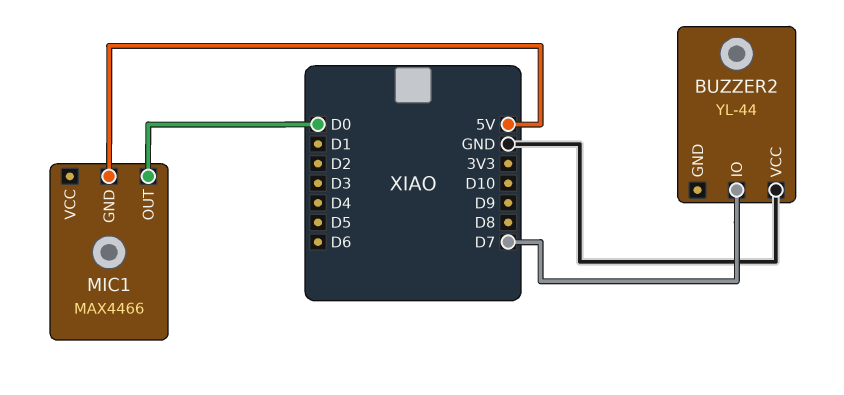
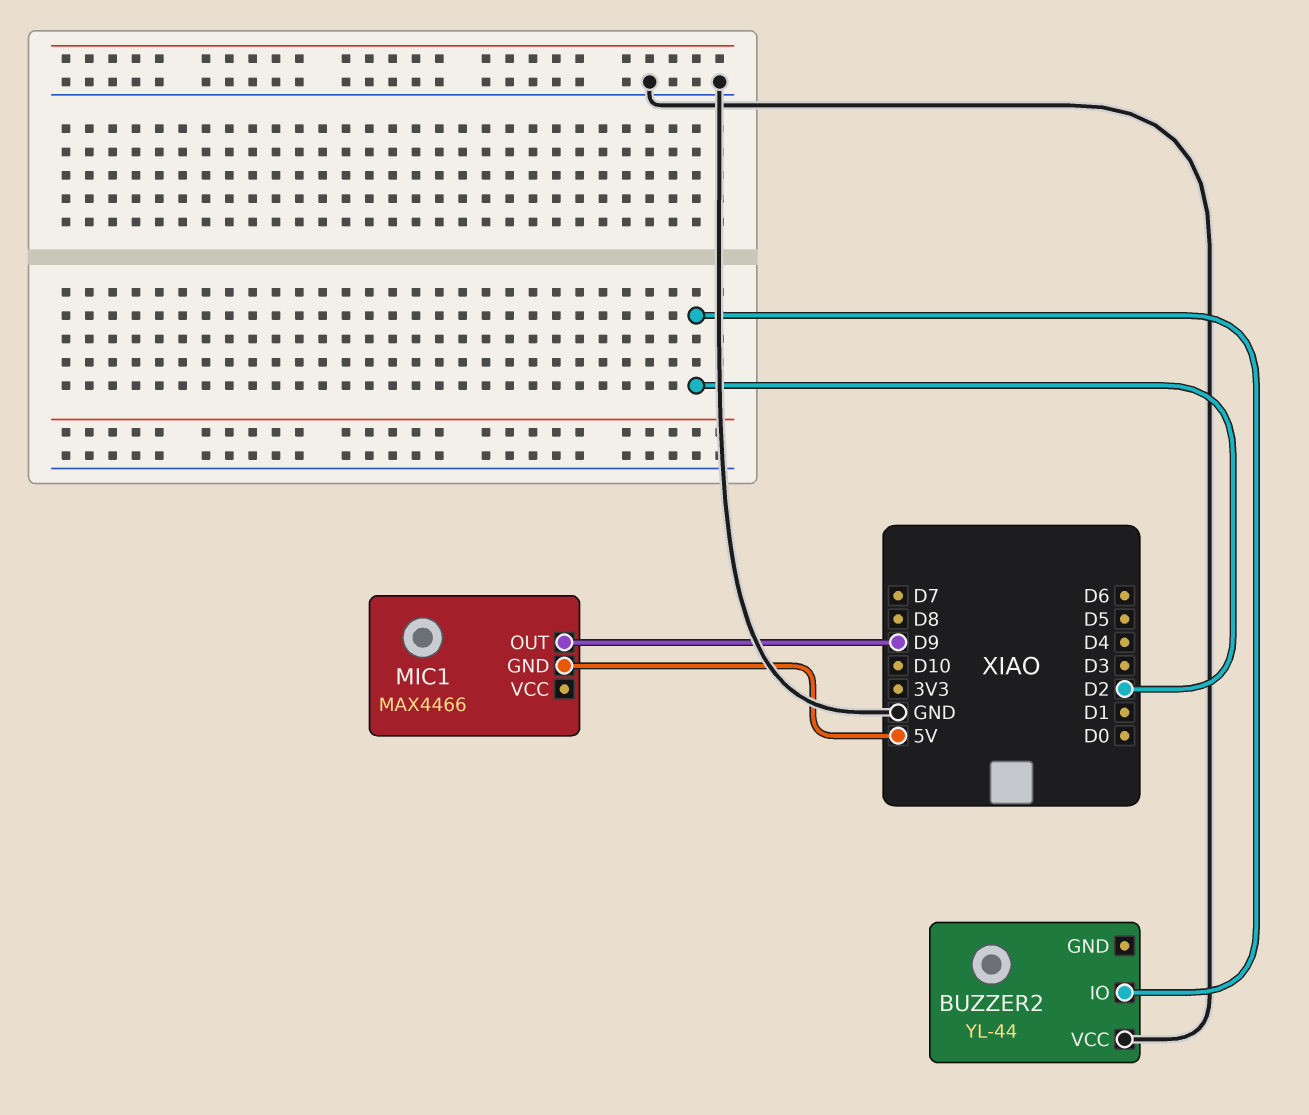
BUZZER2 pin IO: D7 -> D2
MIC1 pin OUT: D0 -> D9

